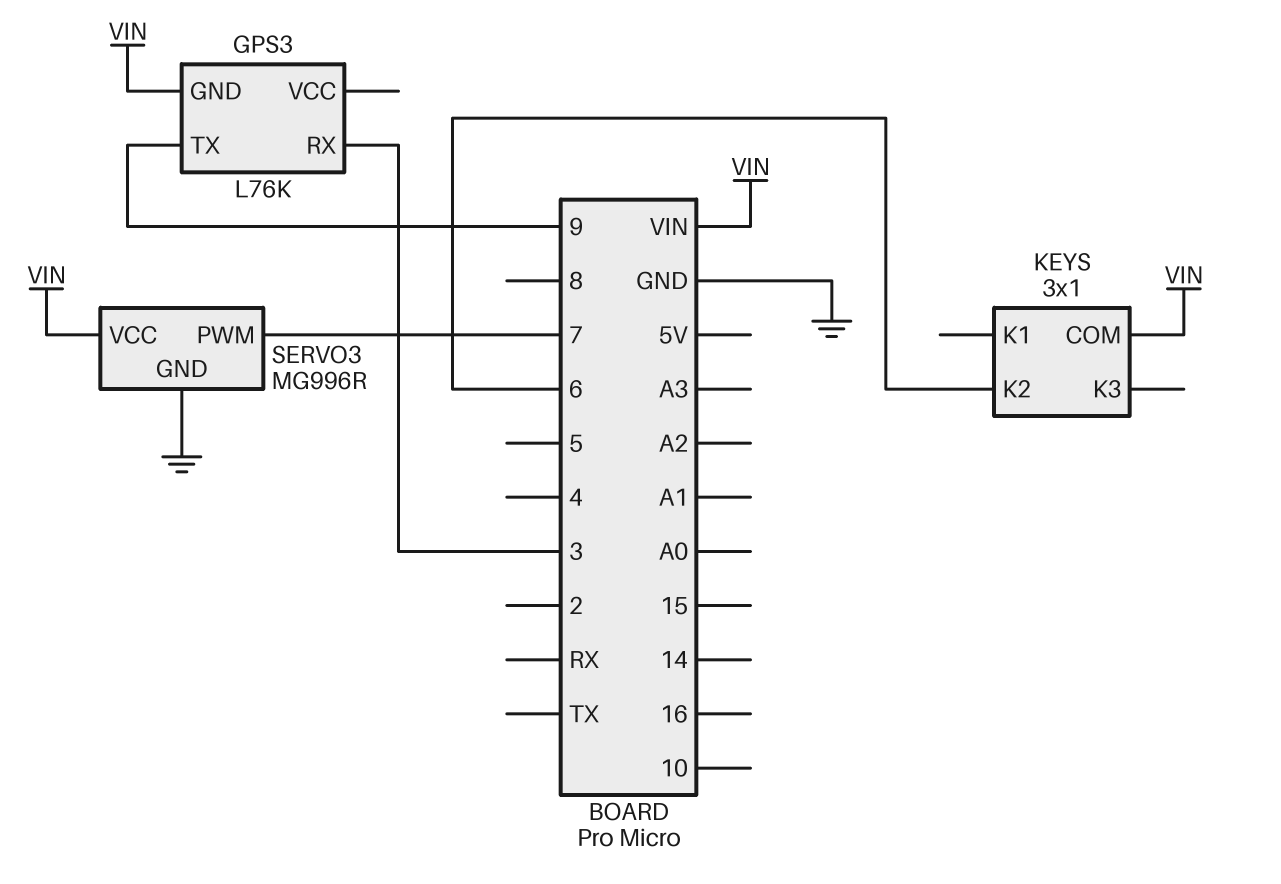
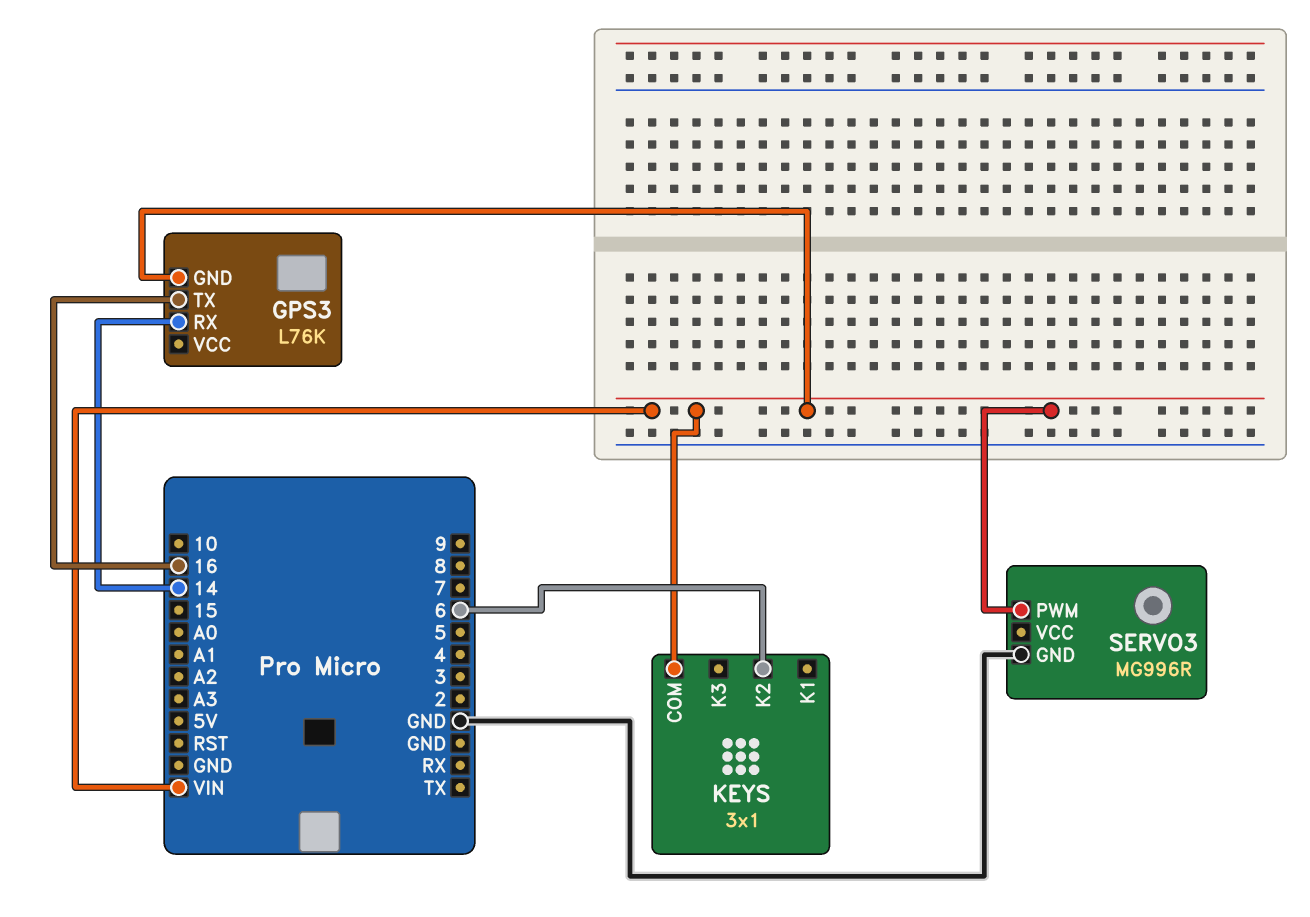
GPS3 pin RX: 3 -> 14
GPS3 pin TX: 9 -> 16
SERVO3 pin PWM: 7 -> VIN
SERVO3 pin VCC: VIN -> none

